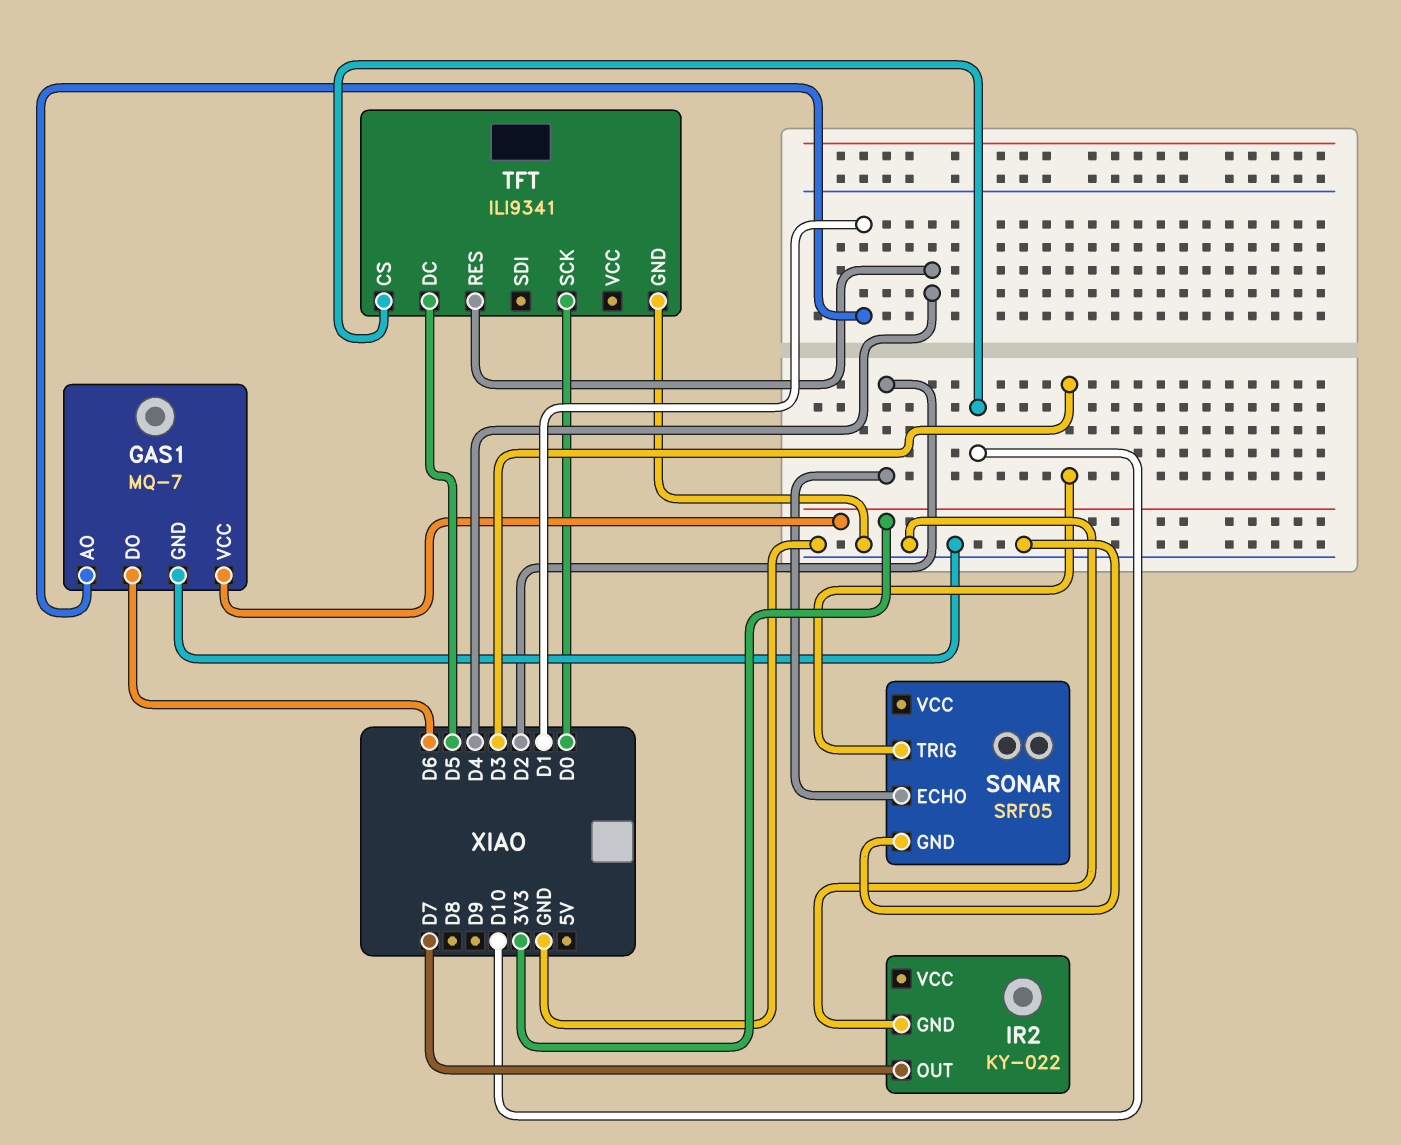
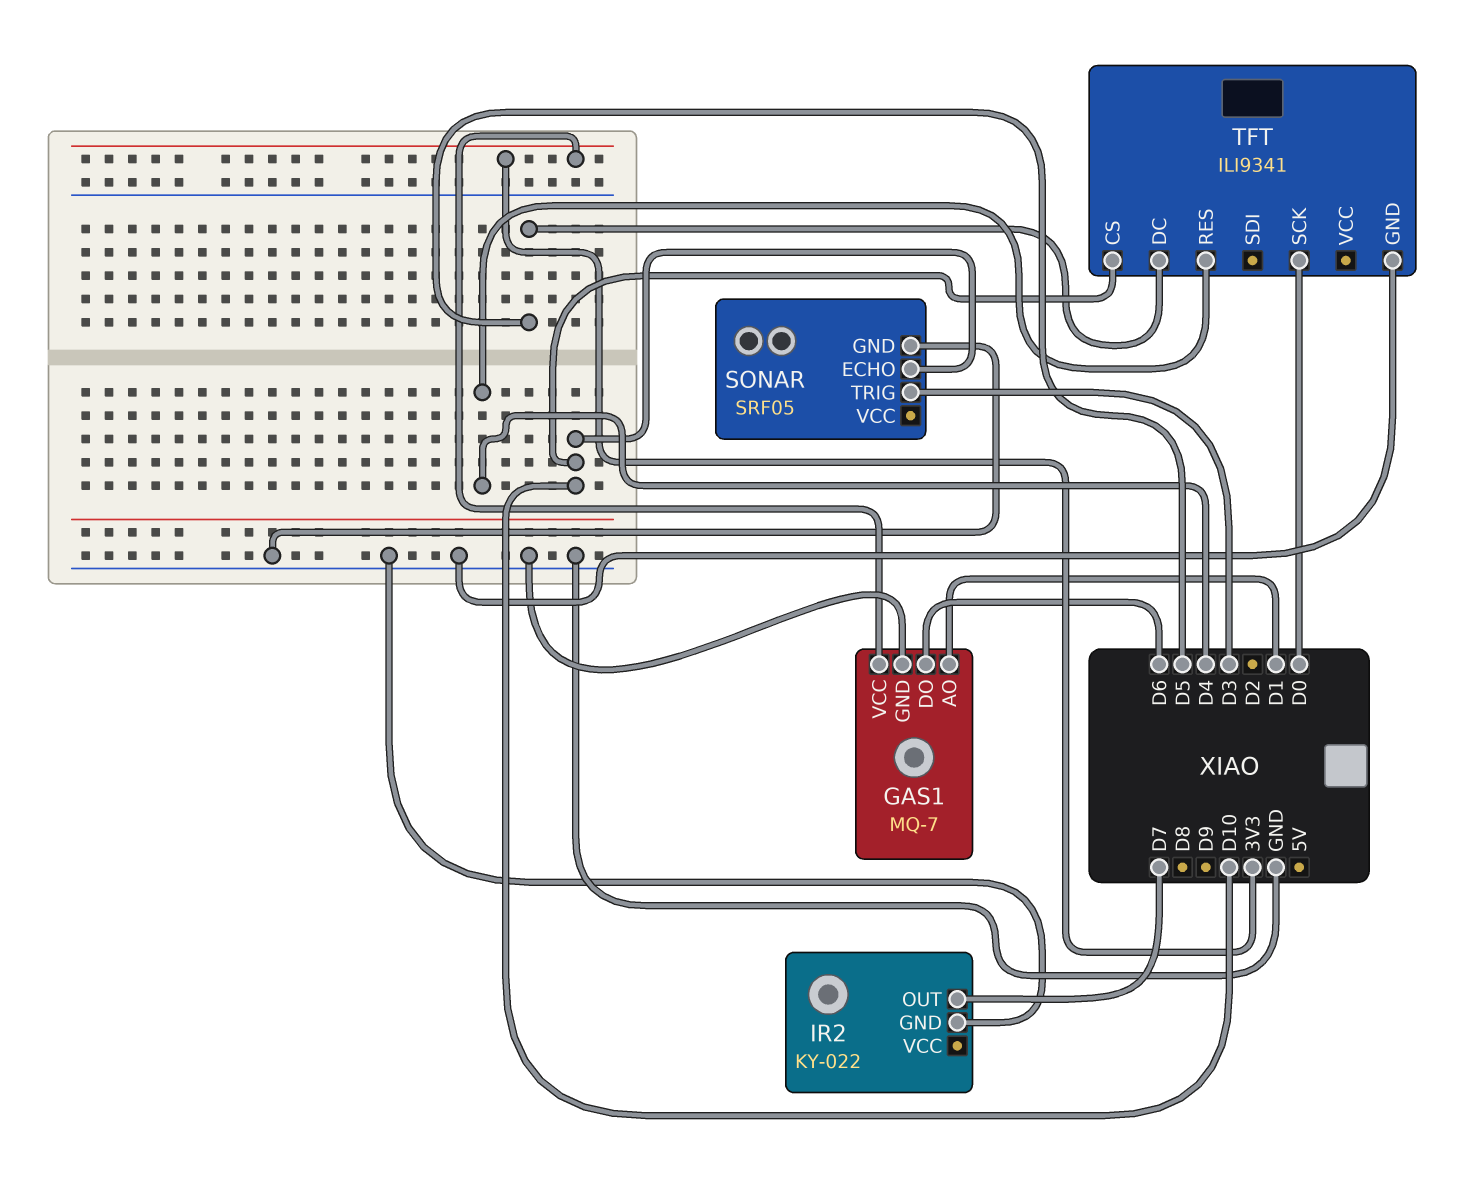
SONAR pin ECHO: D2 -> D10

